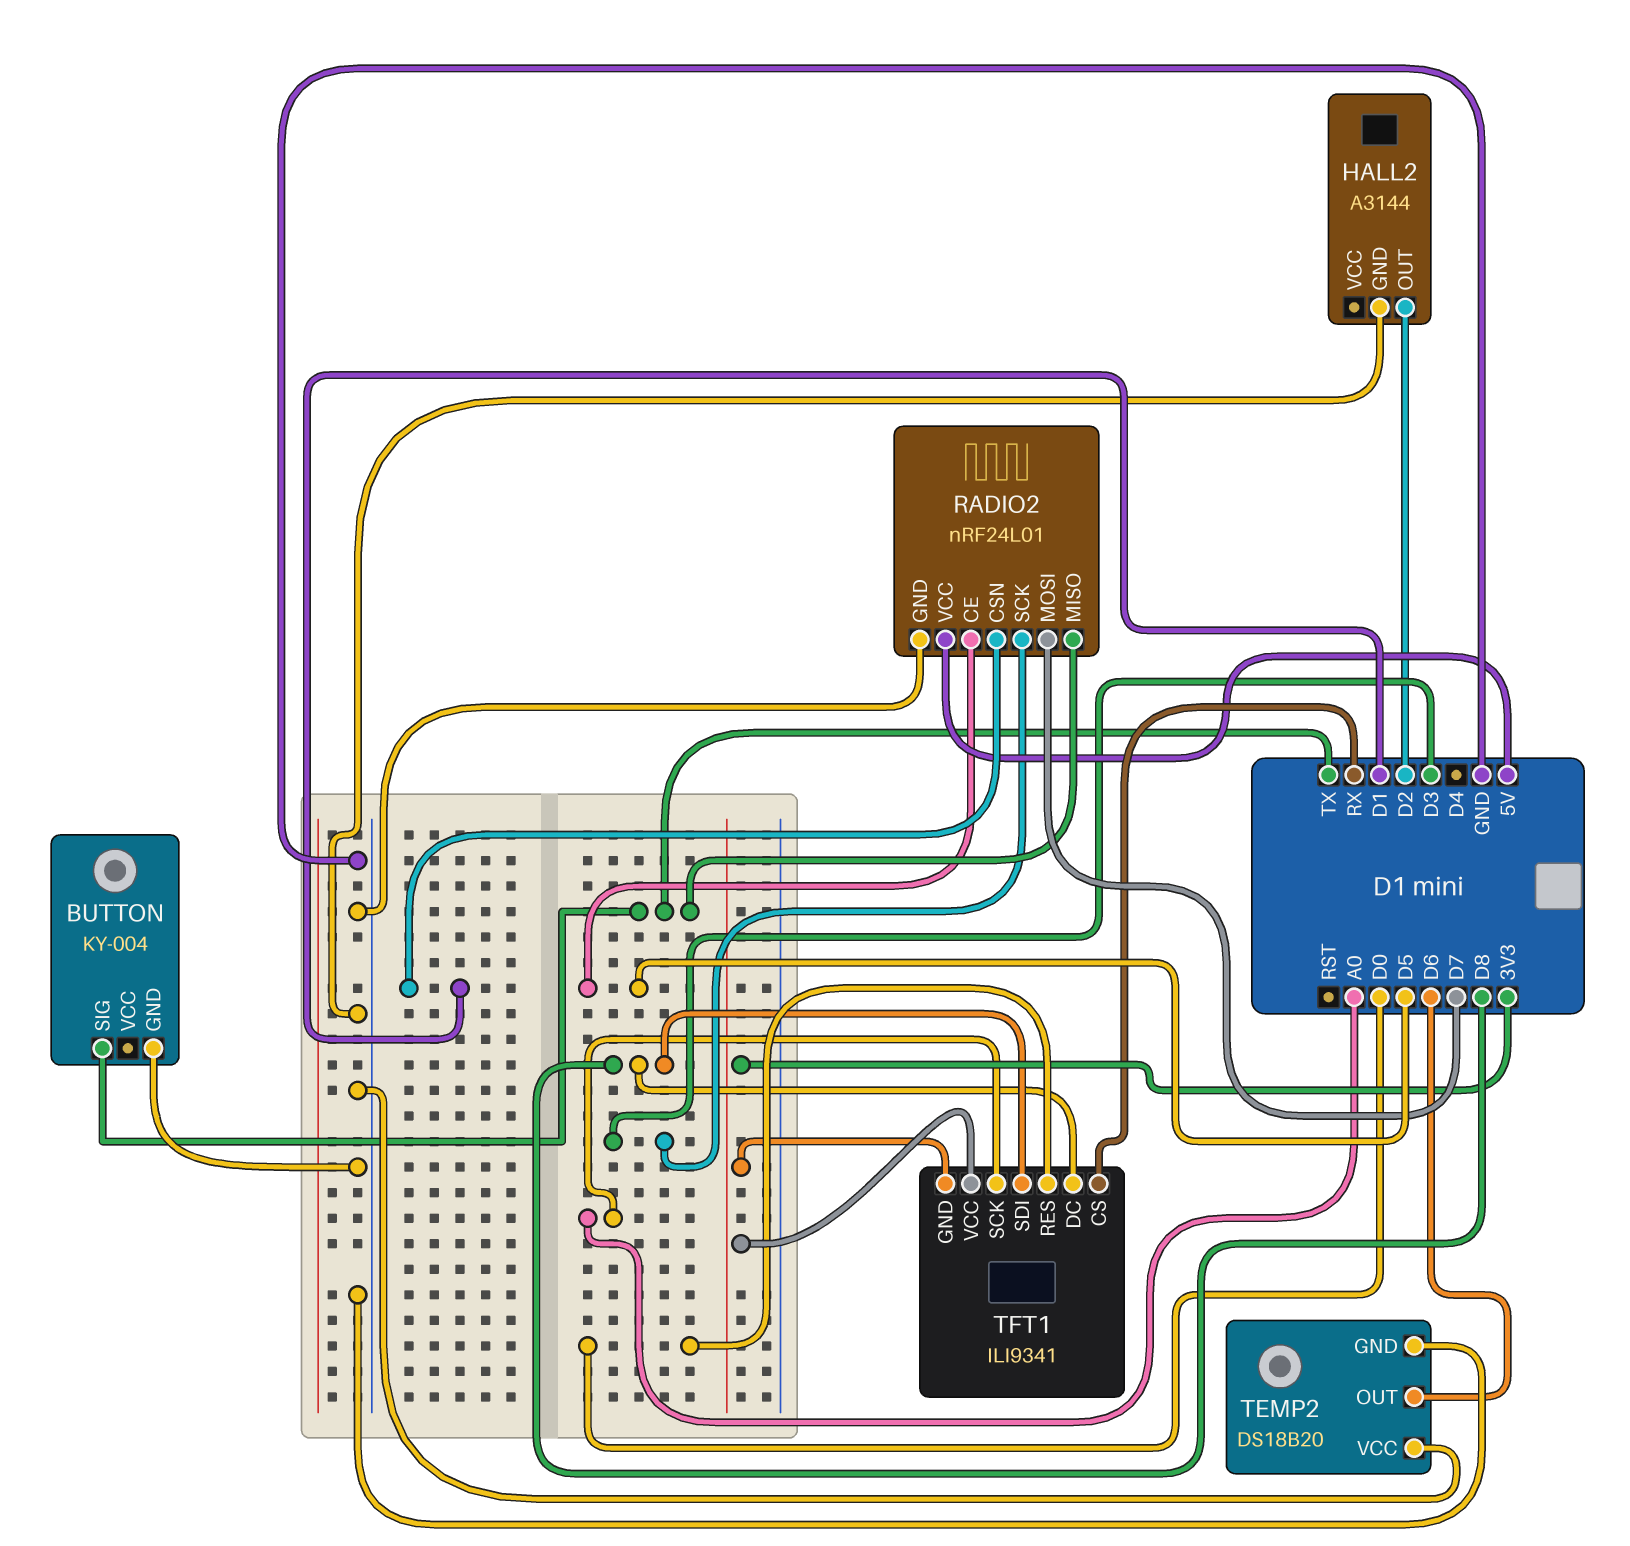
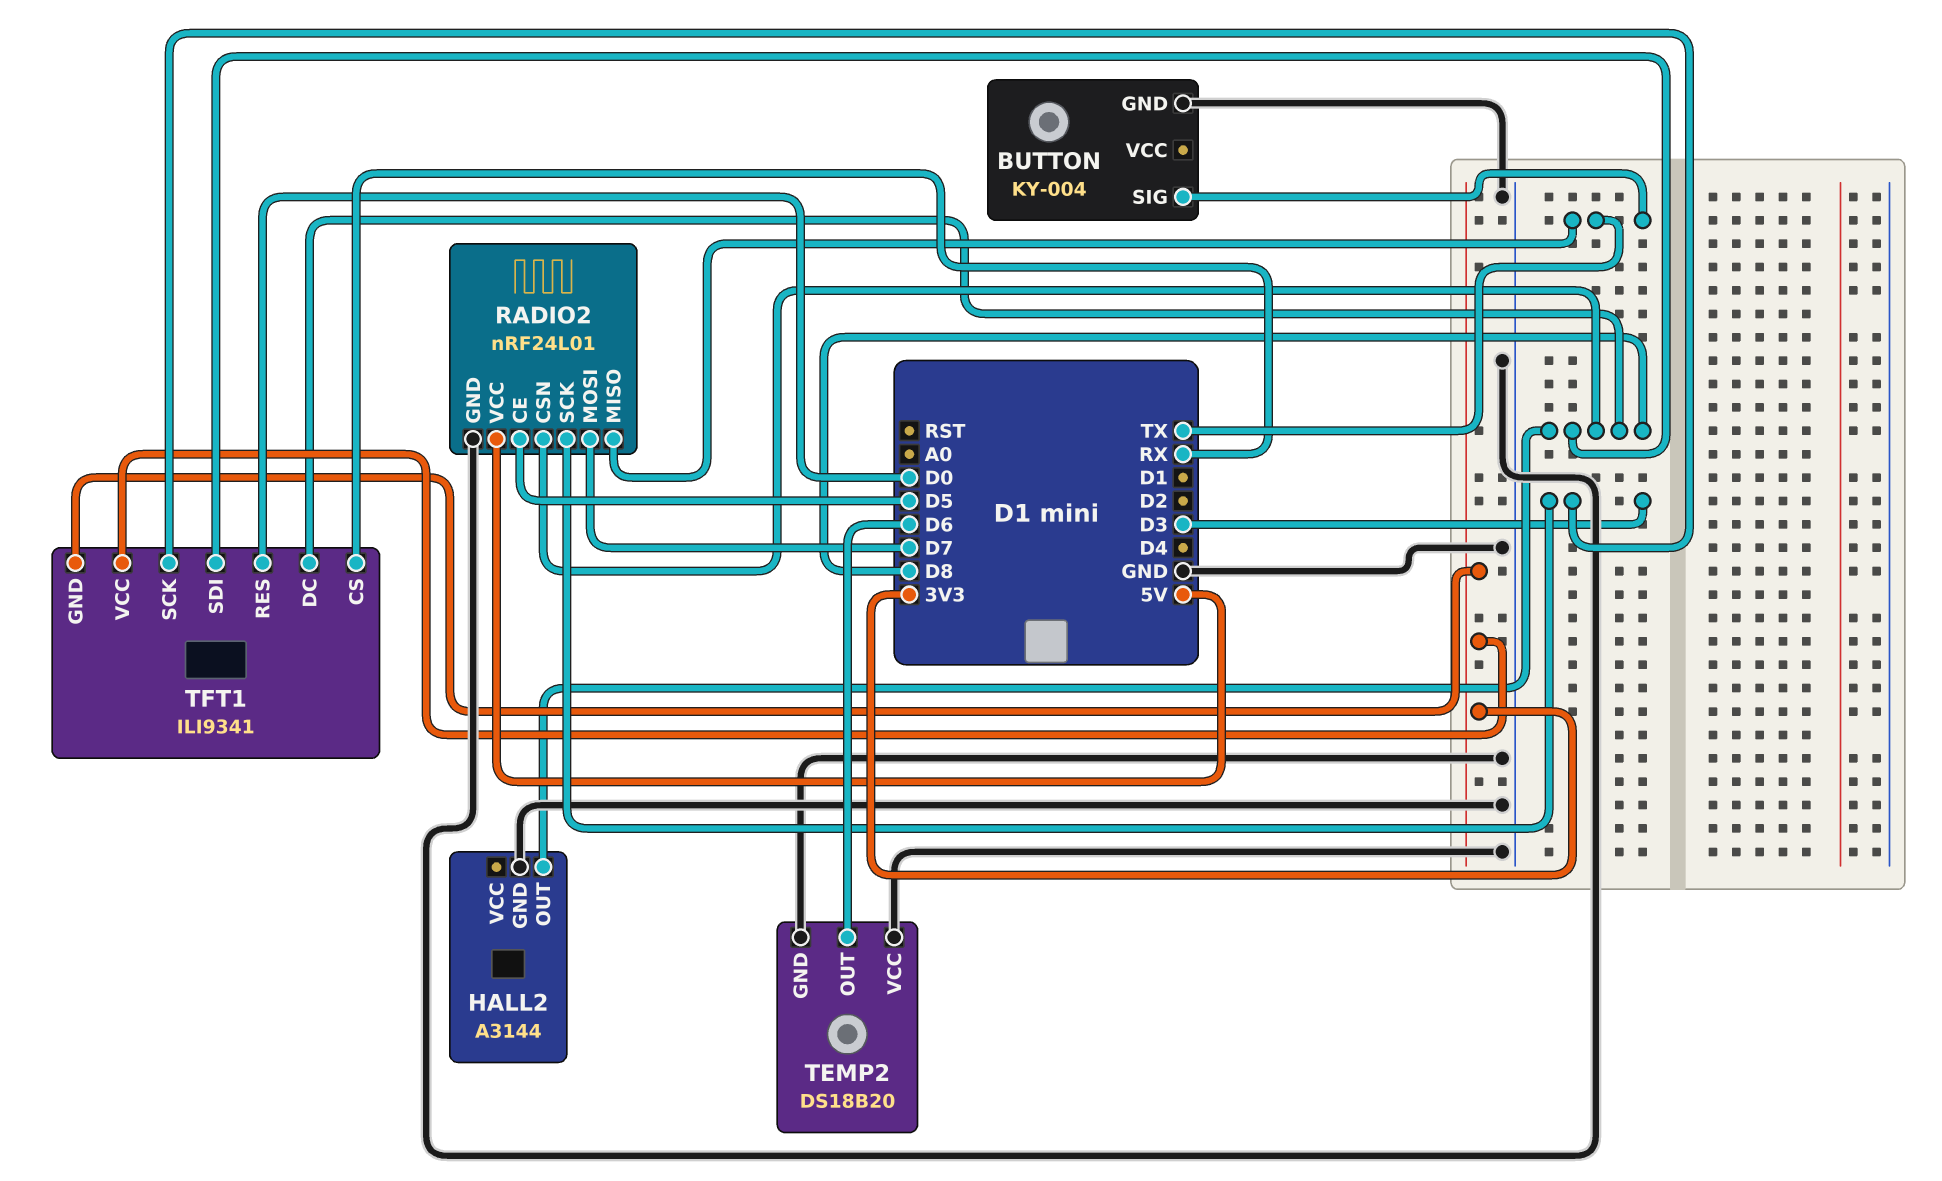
HALL2 pin OUT: D2 -> D8
RADIO2 pin CSN: D1 -> D8
TFT1 pin SCK: A0 -> D3

